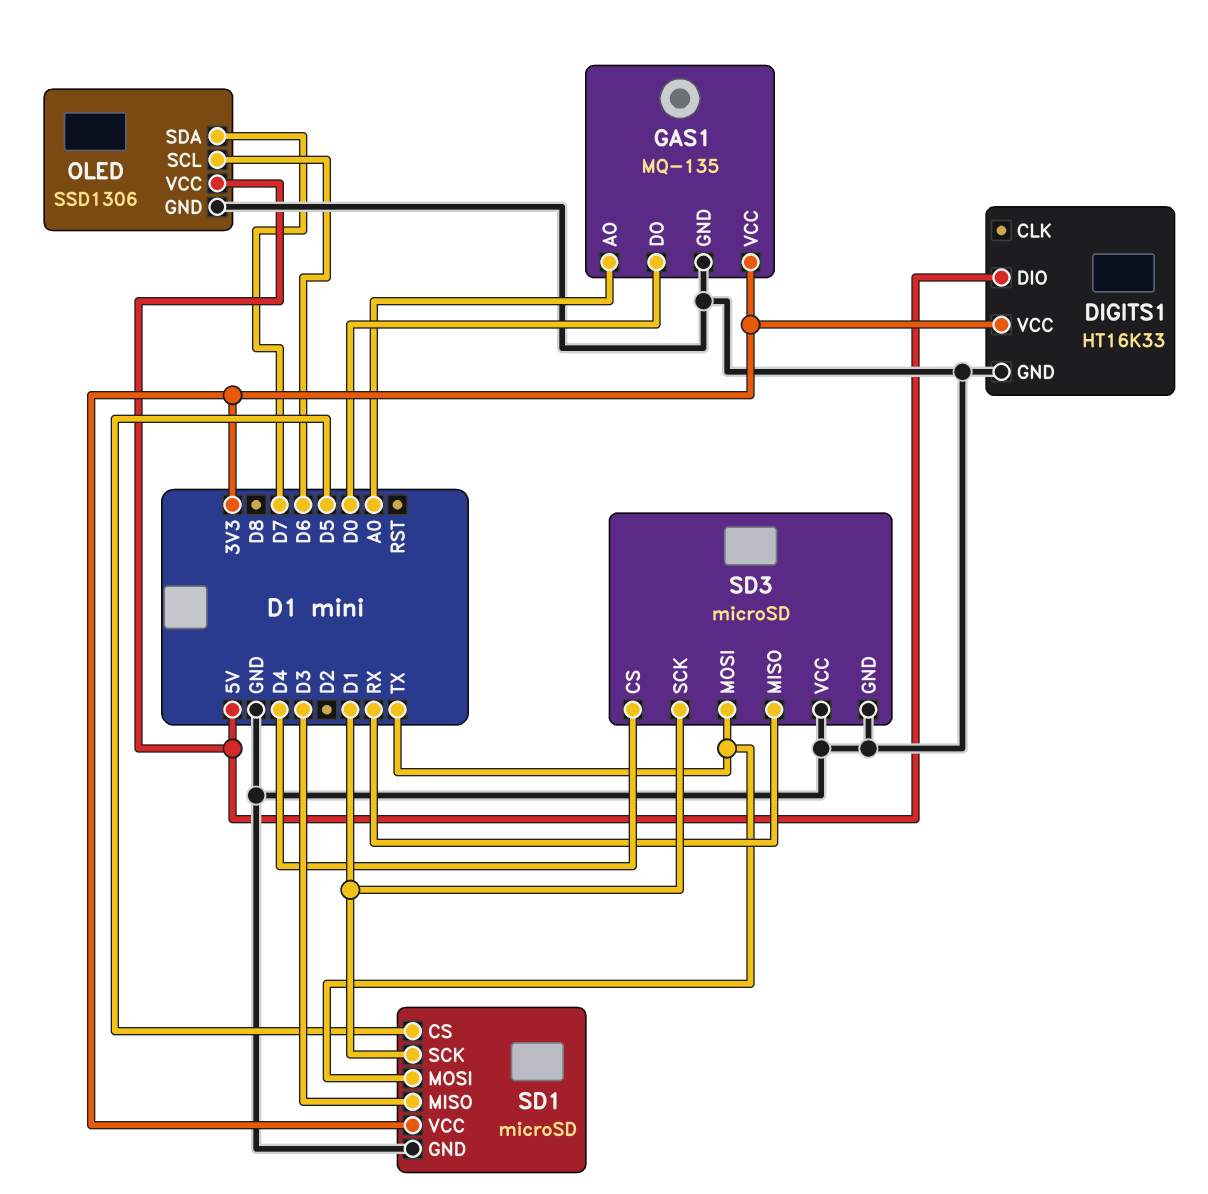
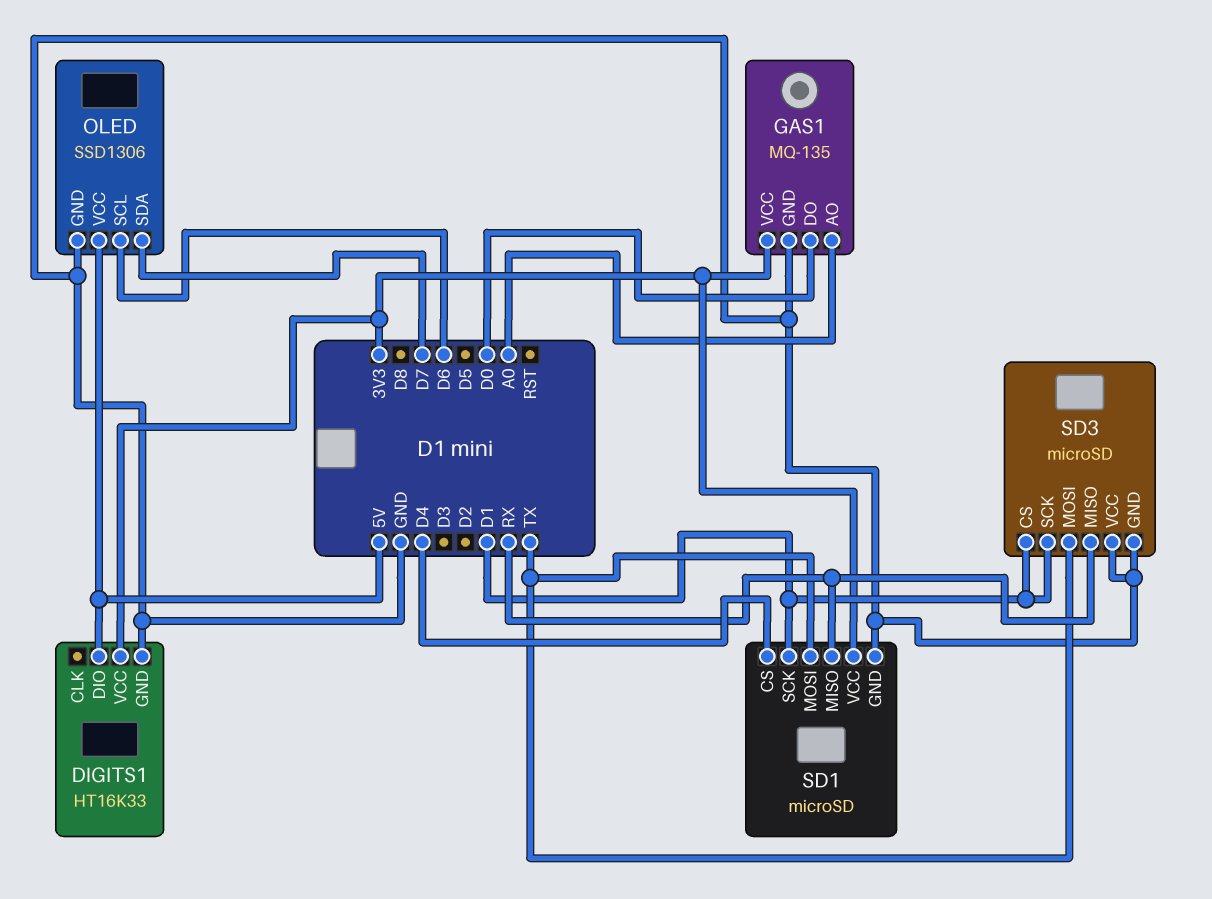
SD1 pin CS: D5 -> D4
SD1 pin MISO: D3 -> RX
SD3 pin CS: D4 -> D1

